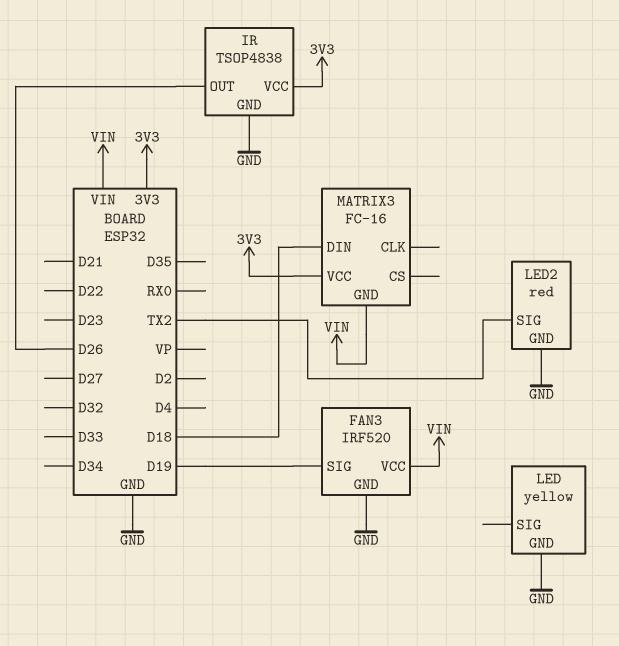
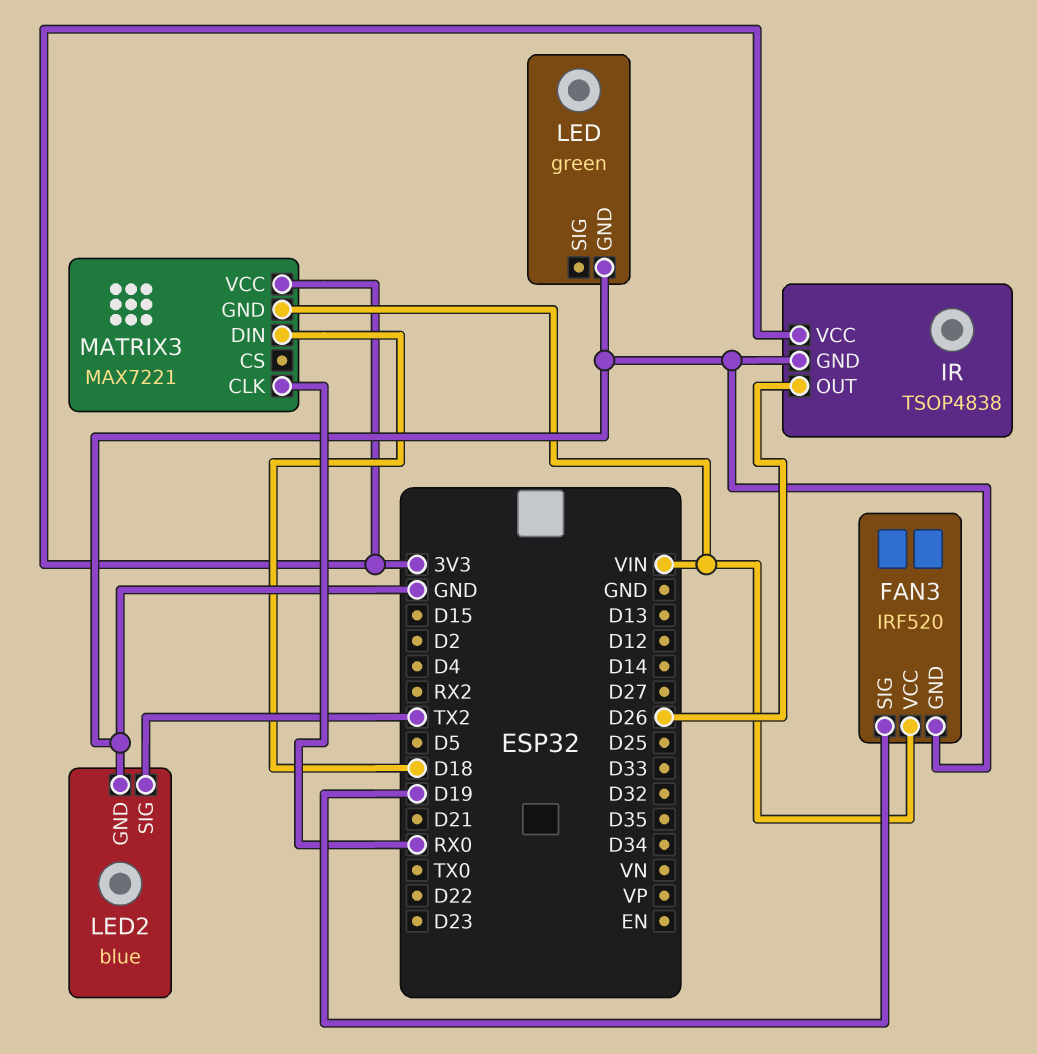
LED: yellow -> green
LED2: red -> blue
MATRIX3: FC-16 -> MAX7221
MATRIX3 pin CLK: none -> RX0

